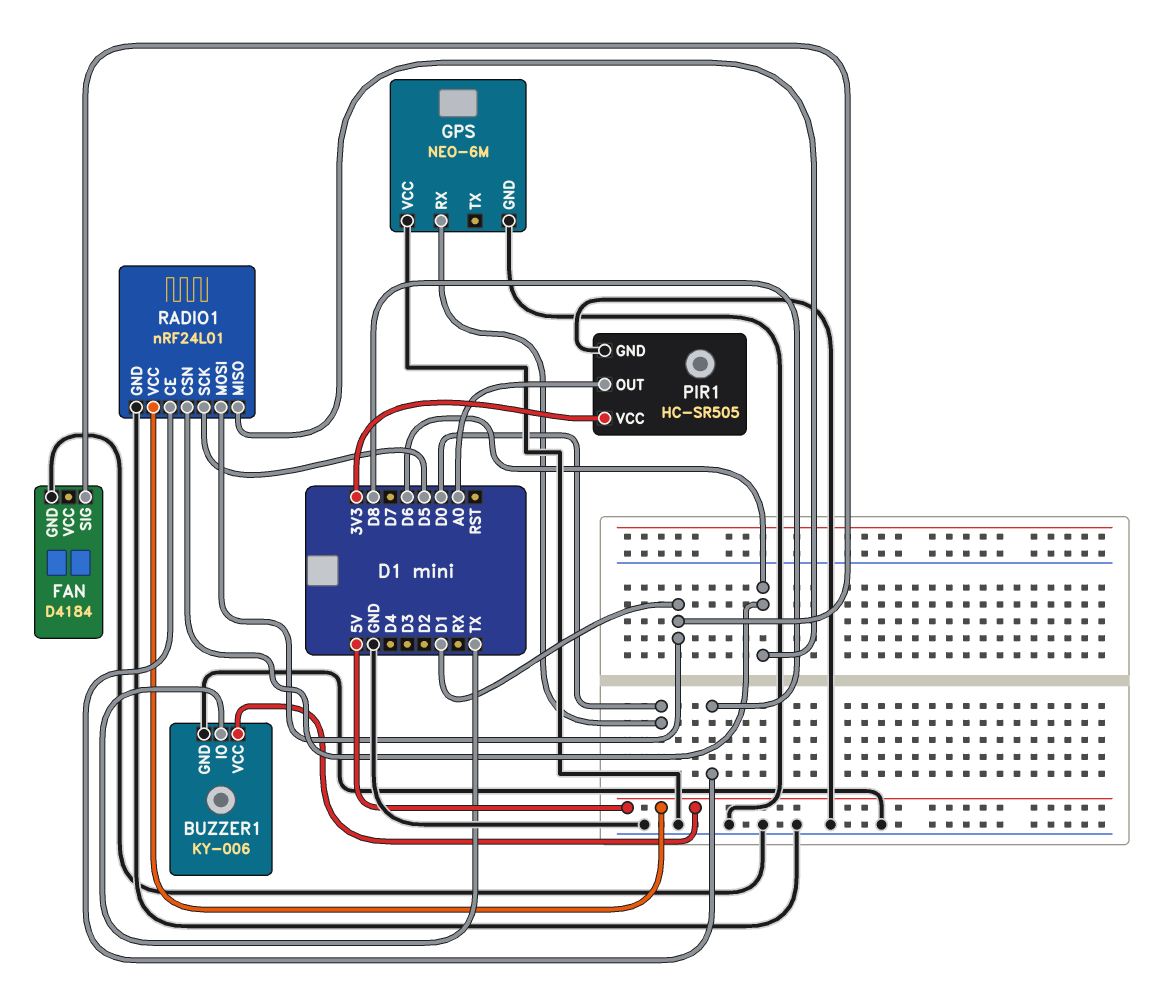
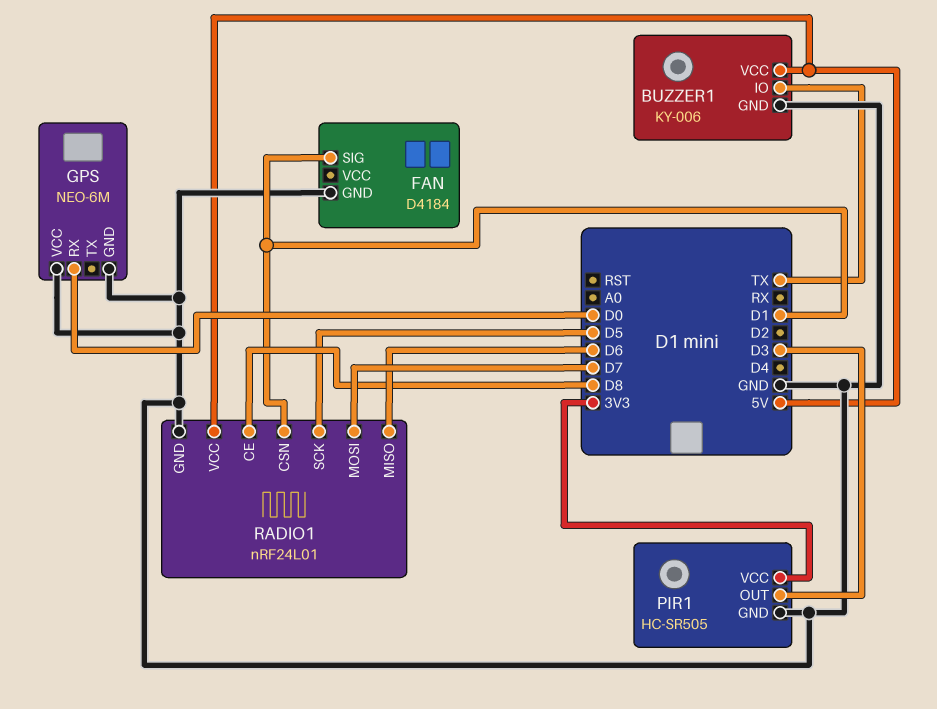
PIR1 pin OUT: A0 -> D3
RADIO1 pin CSN: D6 -> D1
RADIO1 pin MOSI: D1 -> D7

